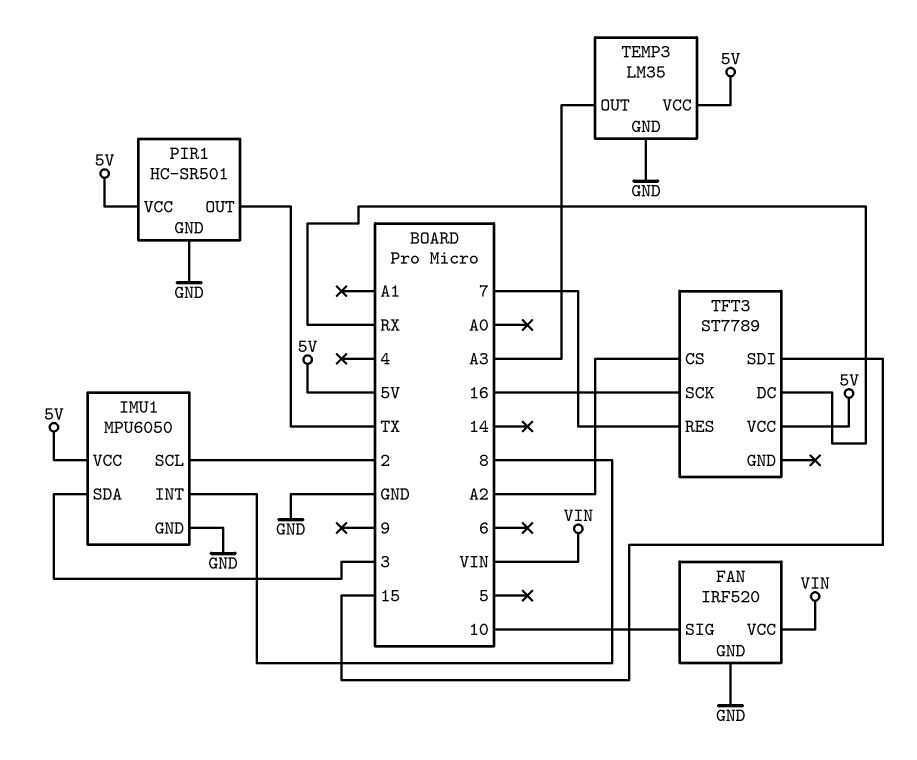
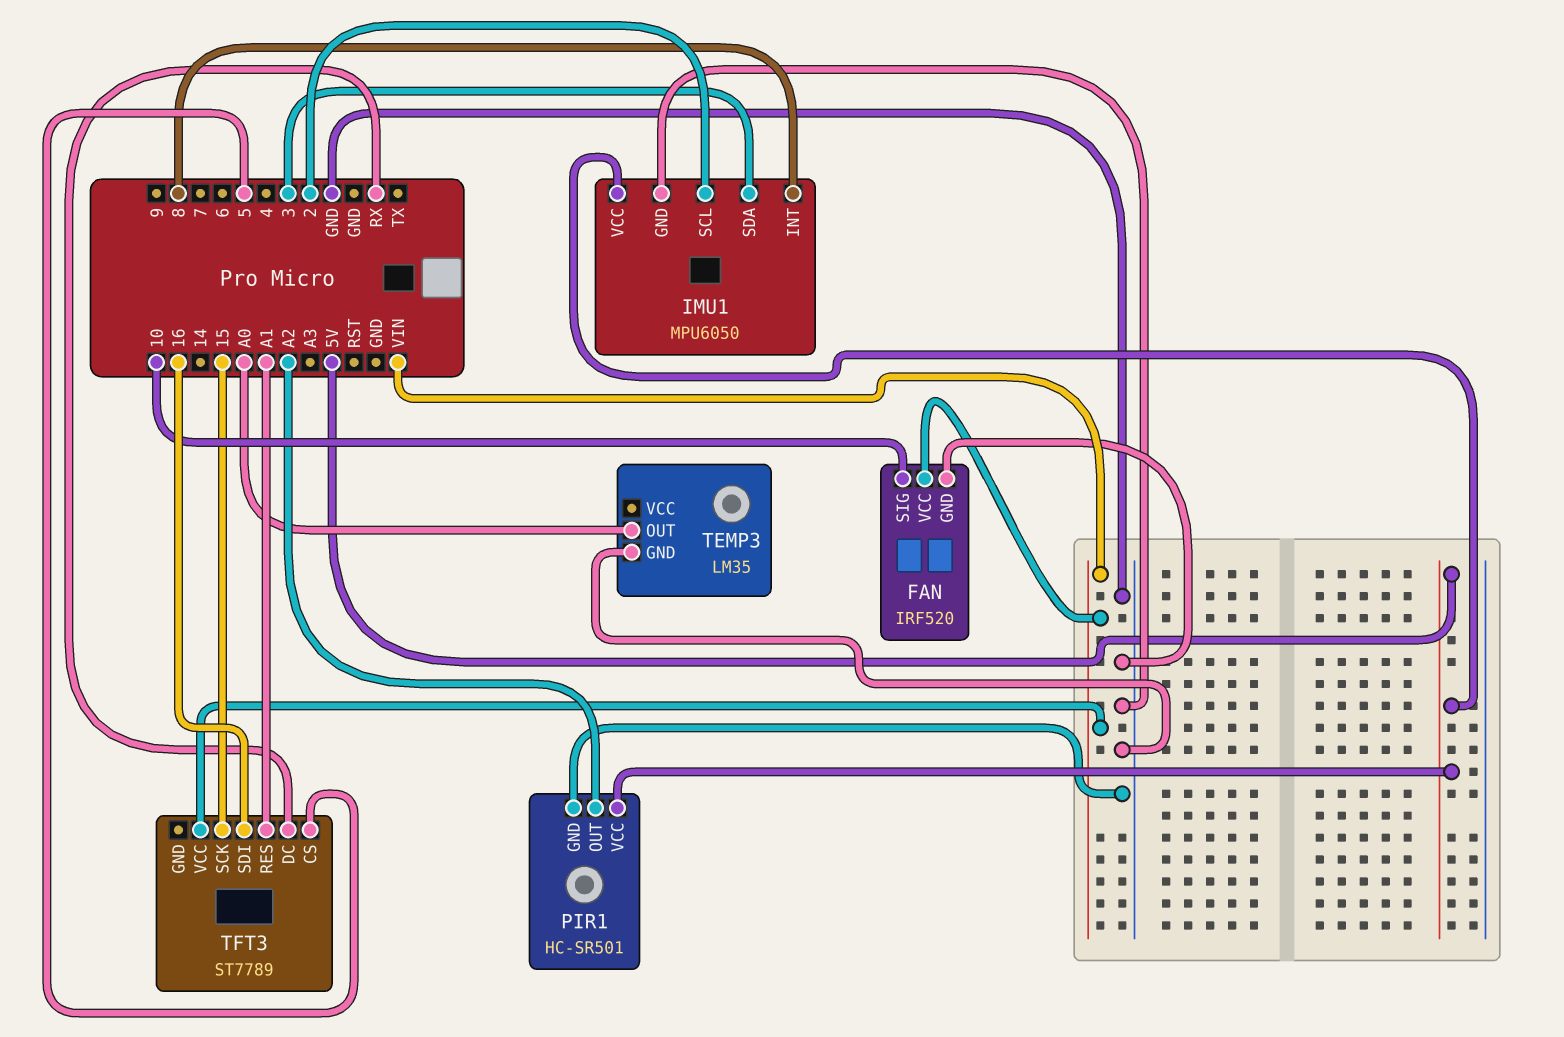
PIR1 pin OUT: TX -> A2
TEMP3 pin OUT: A3 -> A0
TEMP3 pin VCC: 5V -> none
TFT3 pin CS: A2 -> 5
TFT3 pin RES: 7 -> A1
TFT3 pin SCK: 16 -> 15
TFT3 pin SDI: 15 -> 16
TFT3 pin VCC: 5V -> VIN

